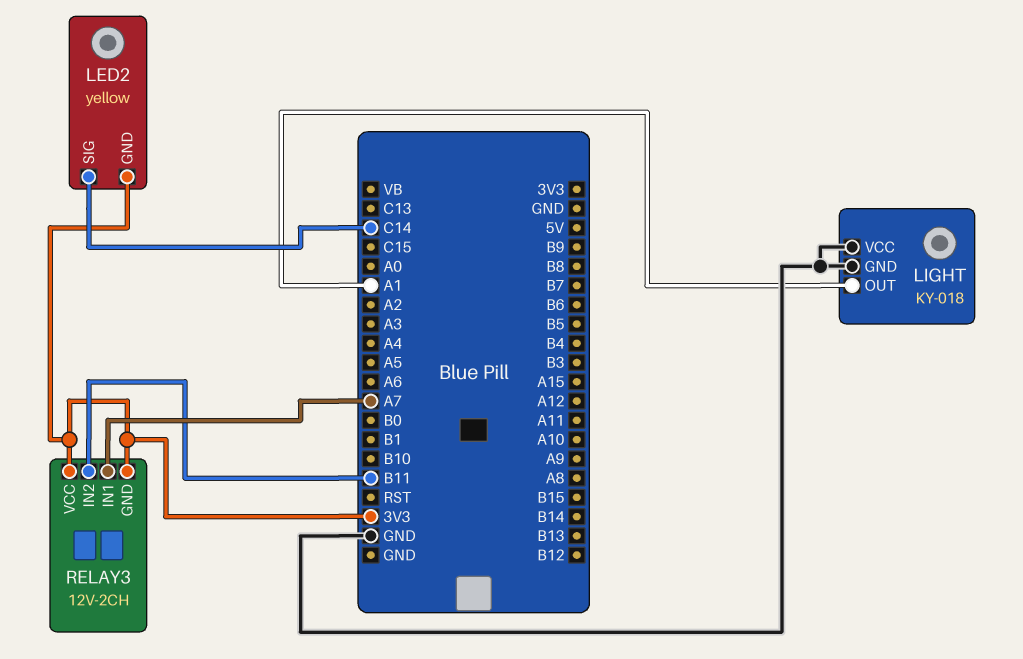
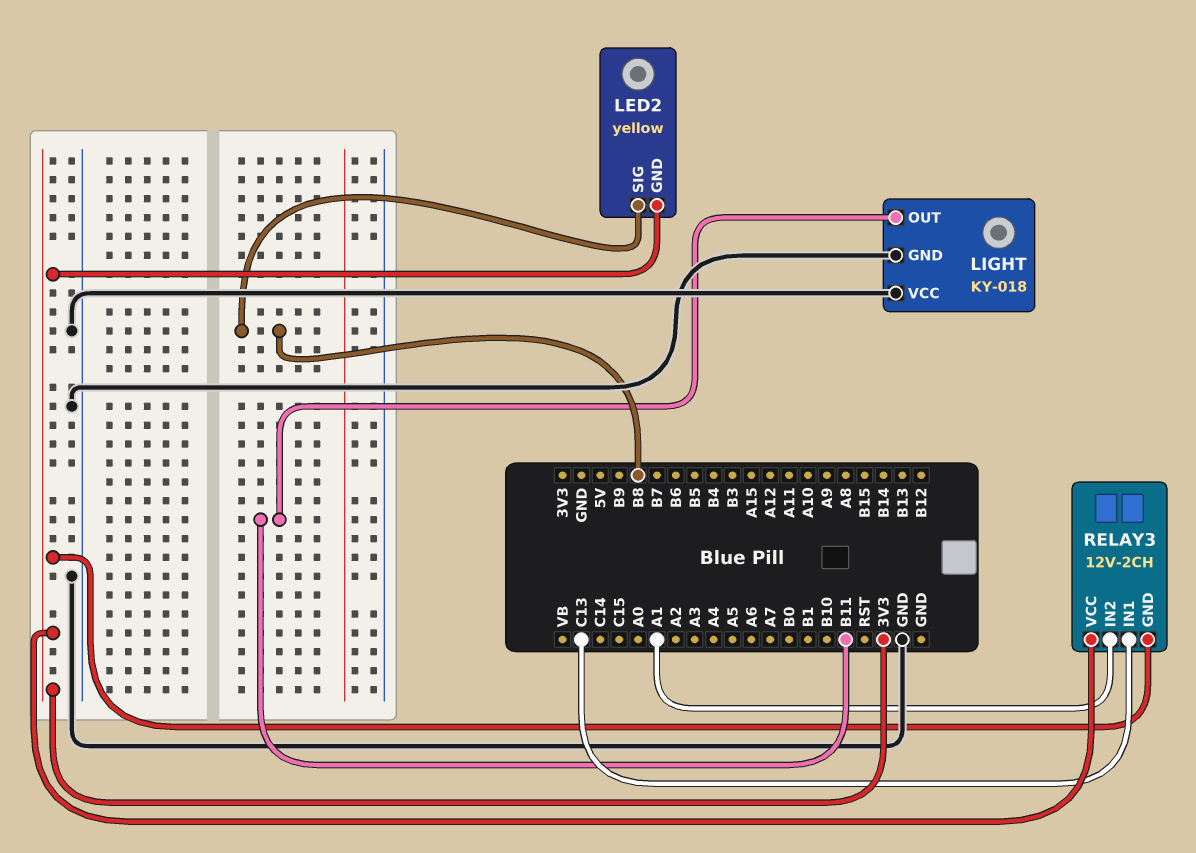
LED2 pin SIG: C14 -> B8
LIGHT pin OUT: A1 -> B11
RELAY3 pin IN1: A7 -> C13
RELAY3 pin IN2: B11 -> A1

